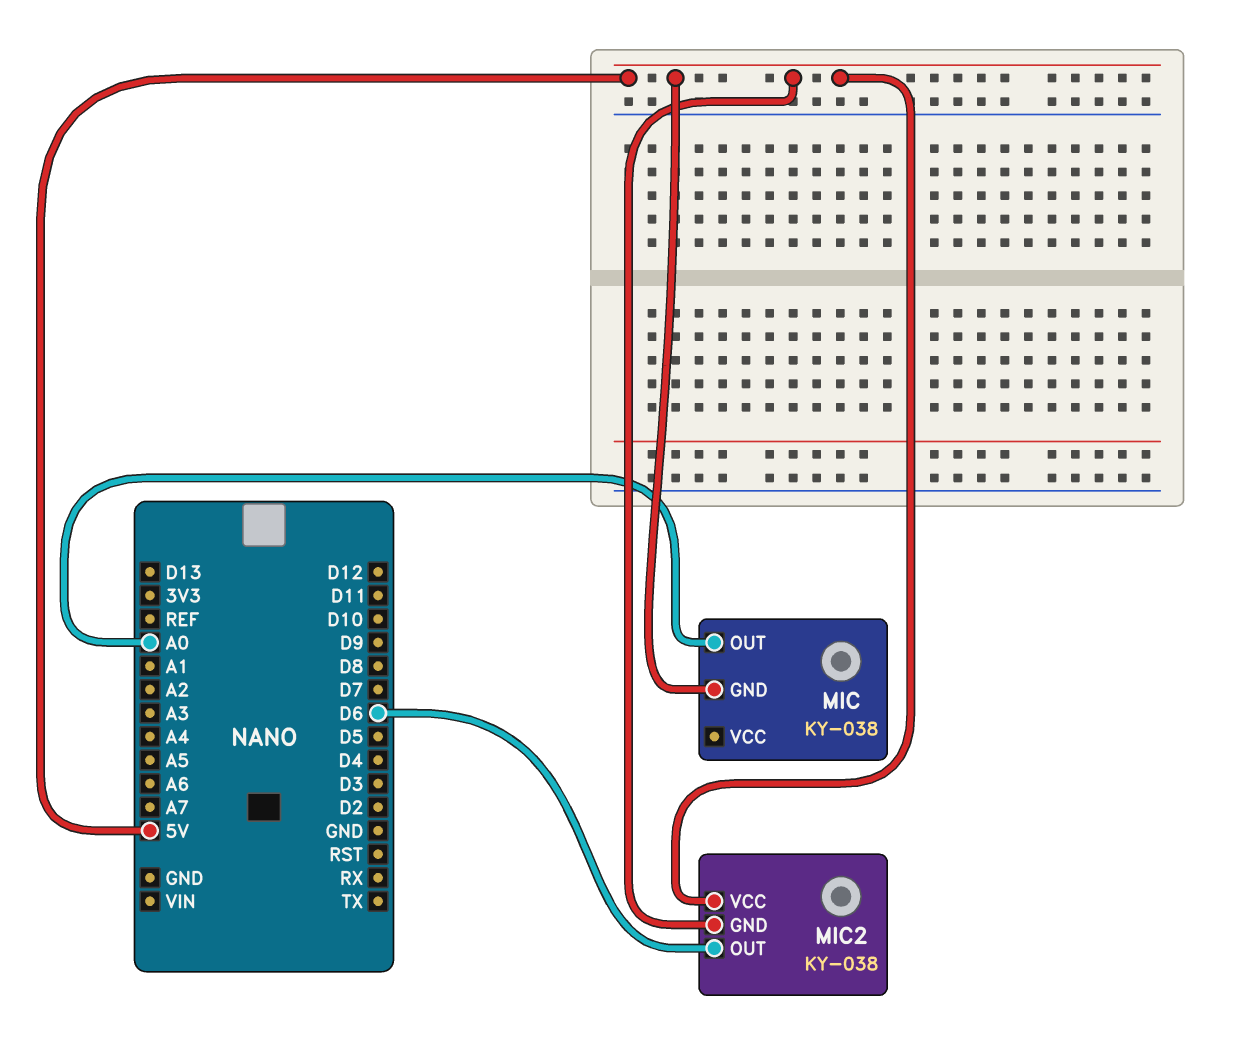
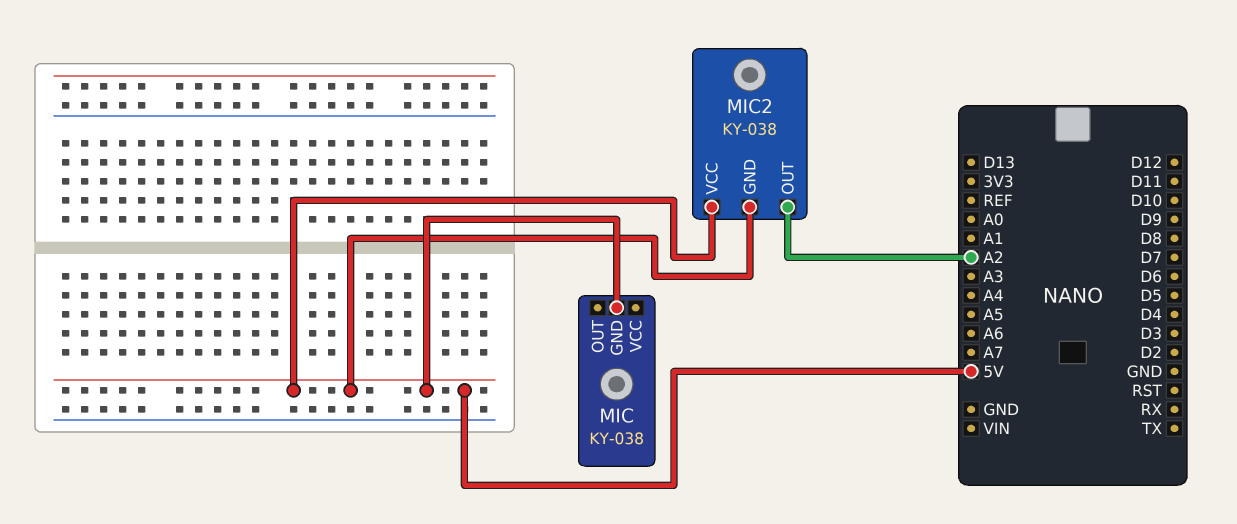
MIC pin OUT: A0 -> none
MIC2 pin OUT: D6 -> A2

